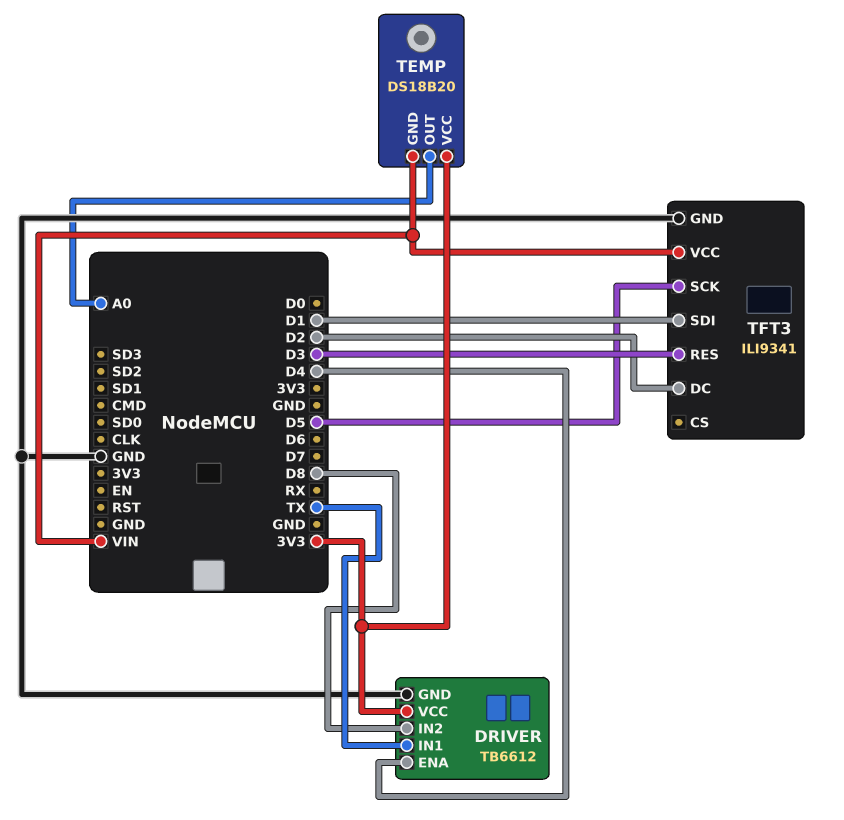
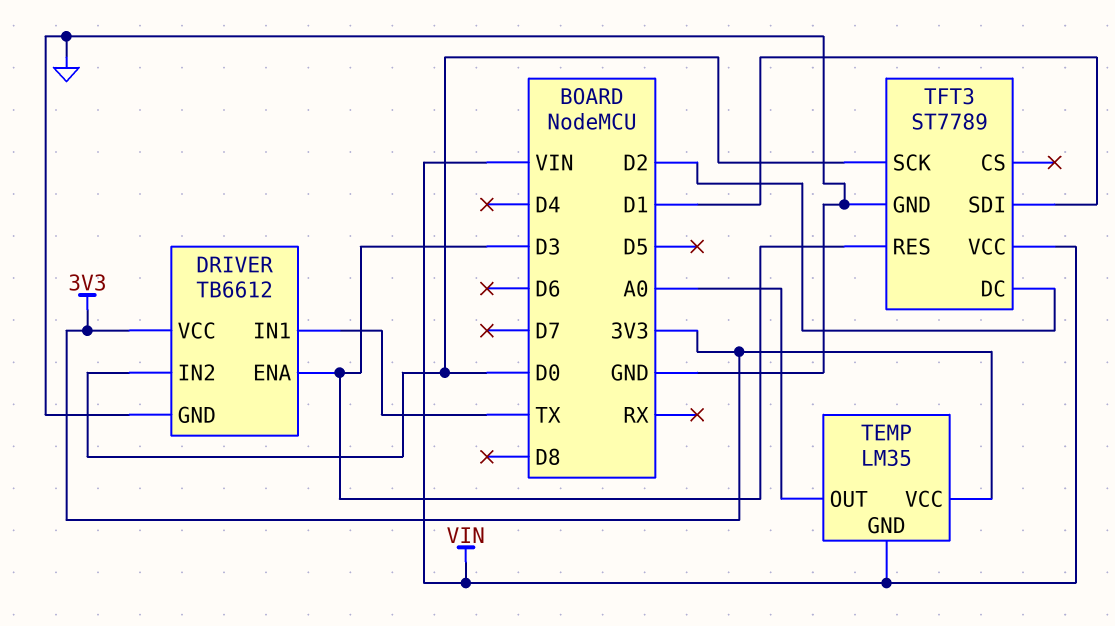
DRIVER pin ENA: D4 -> D3
DRIVER pin IN2: D8 -> D0
TEMP: DS18B20 -> LM35
TFT3: ILI9341 -> ST7789
TFT3 pin SCK: D5 -> D0

